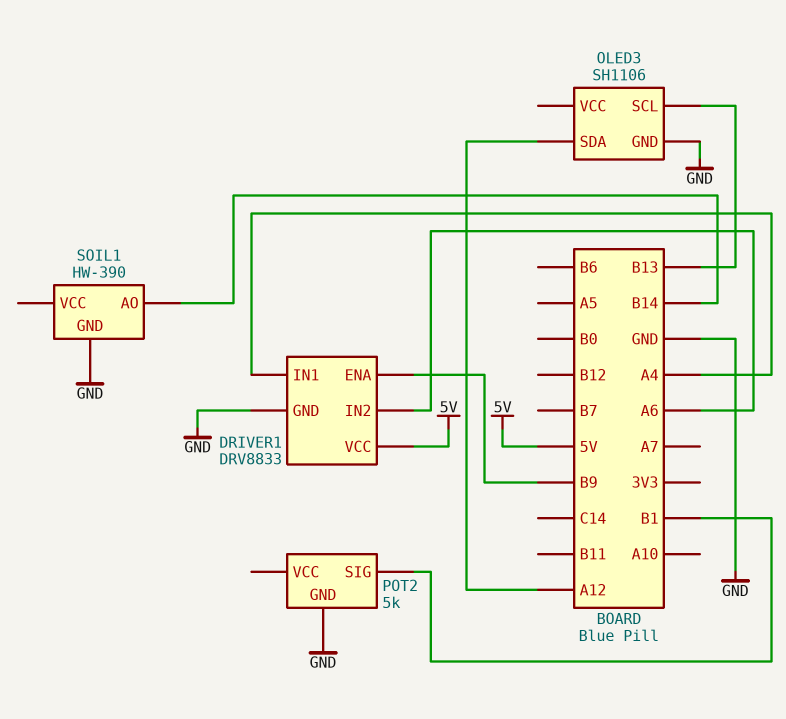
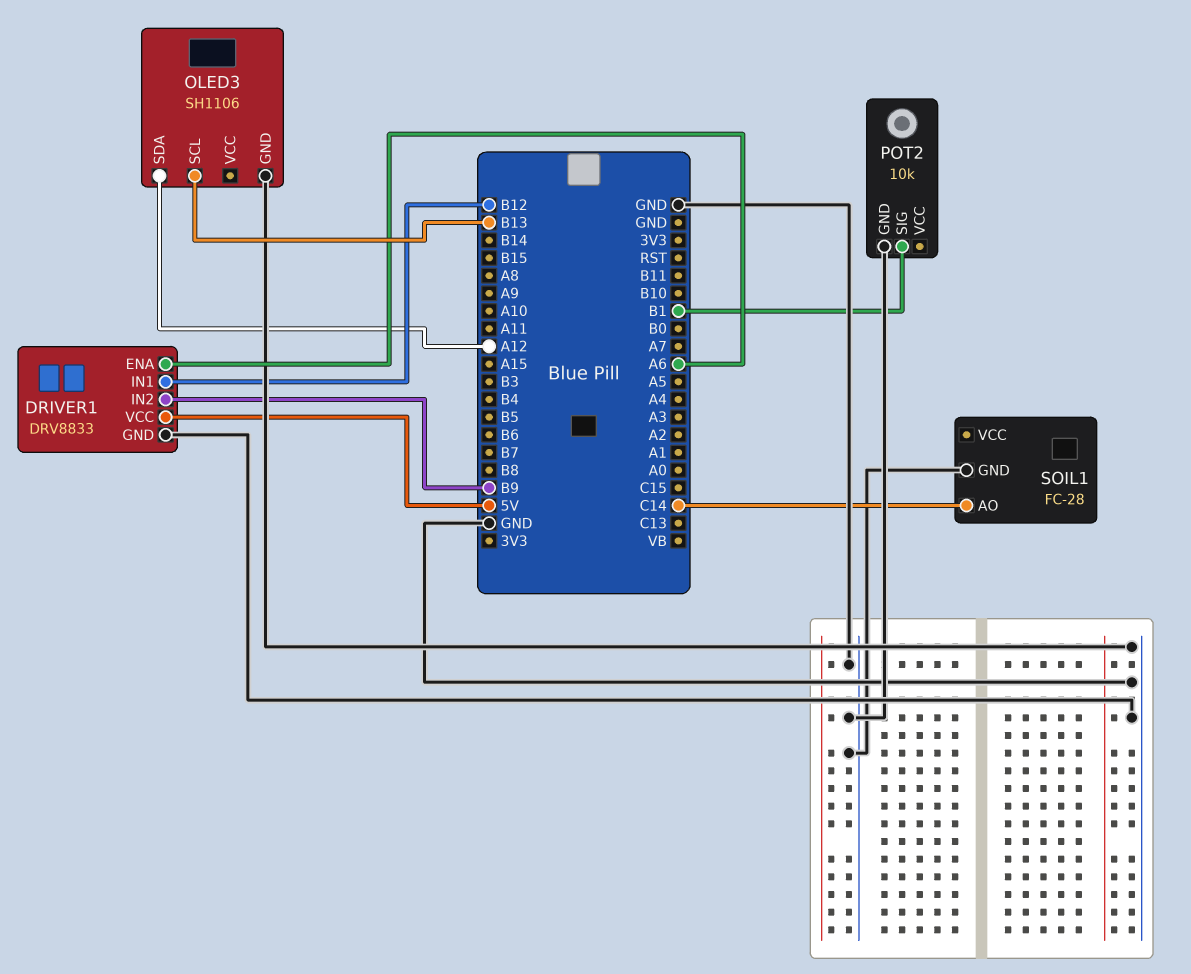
DRIVER1 pin ENA: B9 -> A6
DRIVER1 pin IN1: A4 -> B12
DRIVER1 pin IN2: A6 -> B9
POT2: 5k -> 10k
SOIL1: HW-390 -> FC-28
SOIL1 pin AO: B14 -> C14

